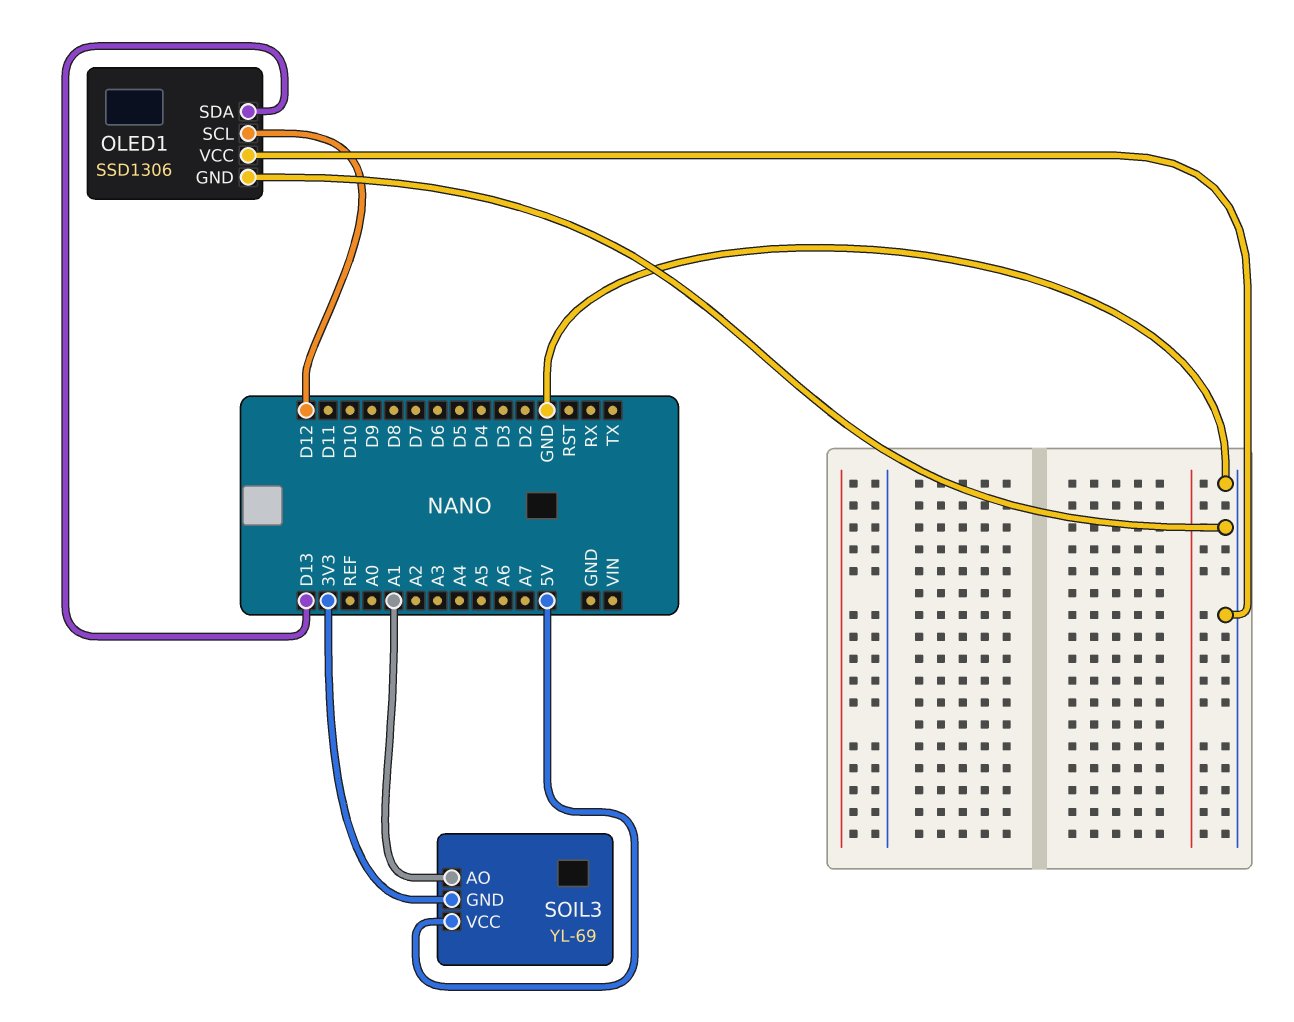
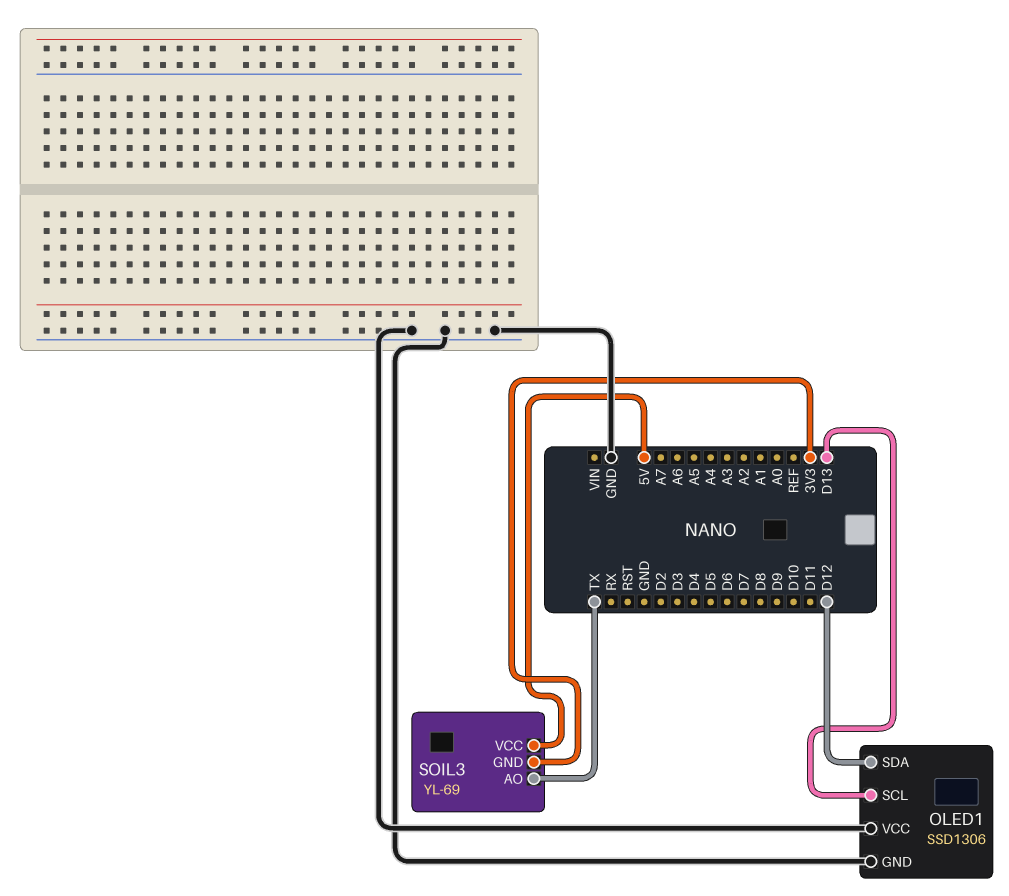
OLED1 pin SCL: D12 -> D13
OLED1 pin SDA: D13 -> D12
SOIL3 pin AO: A1 -> TX

